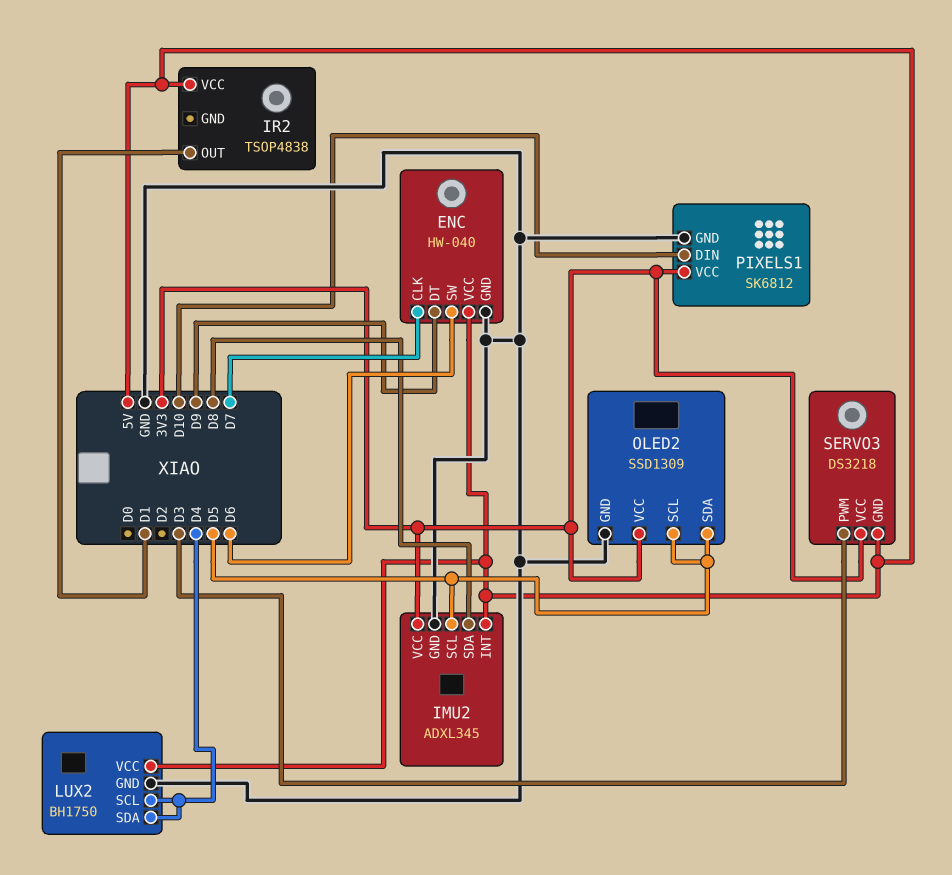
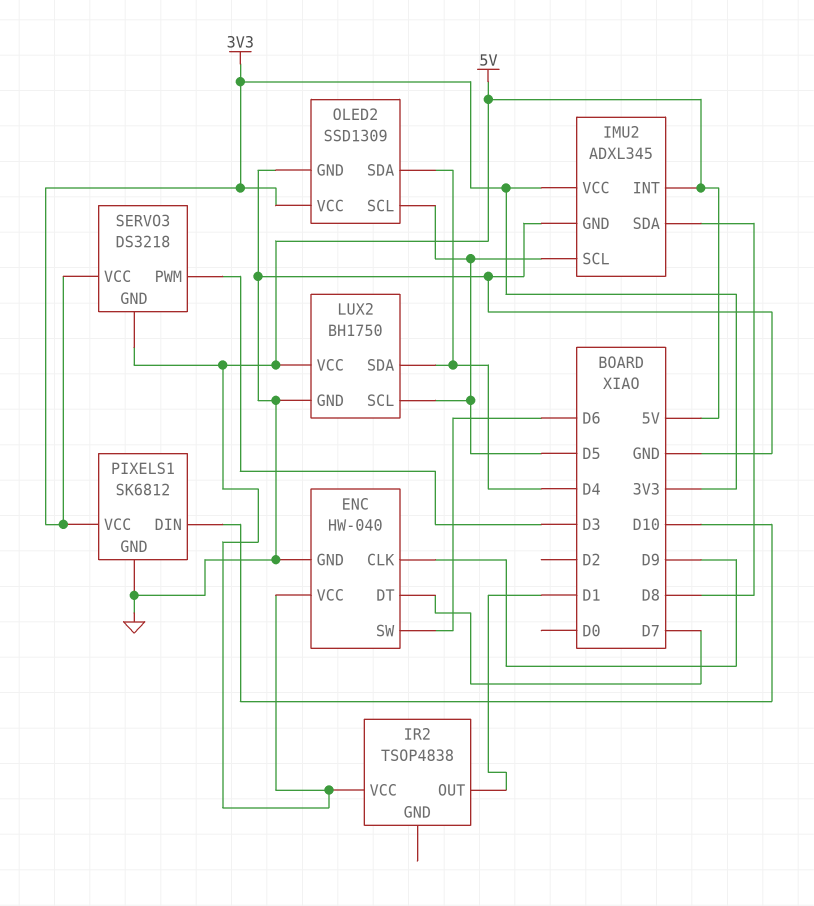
ENC pin CLK: D7 -> D9
ENC pin DT: D9 -> D7
LUX2 pin SCL: D4 -> D5
OLED2 pin SDA: D5 -> D4

